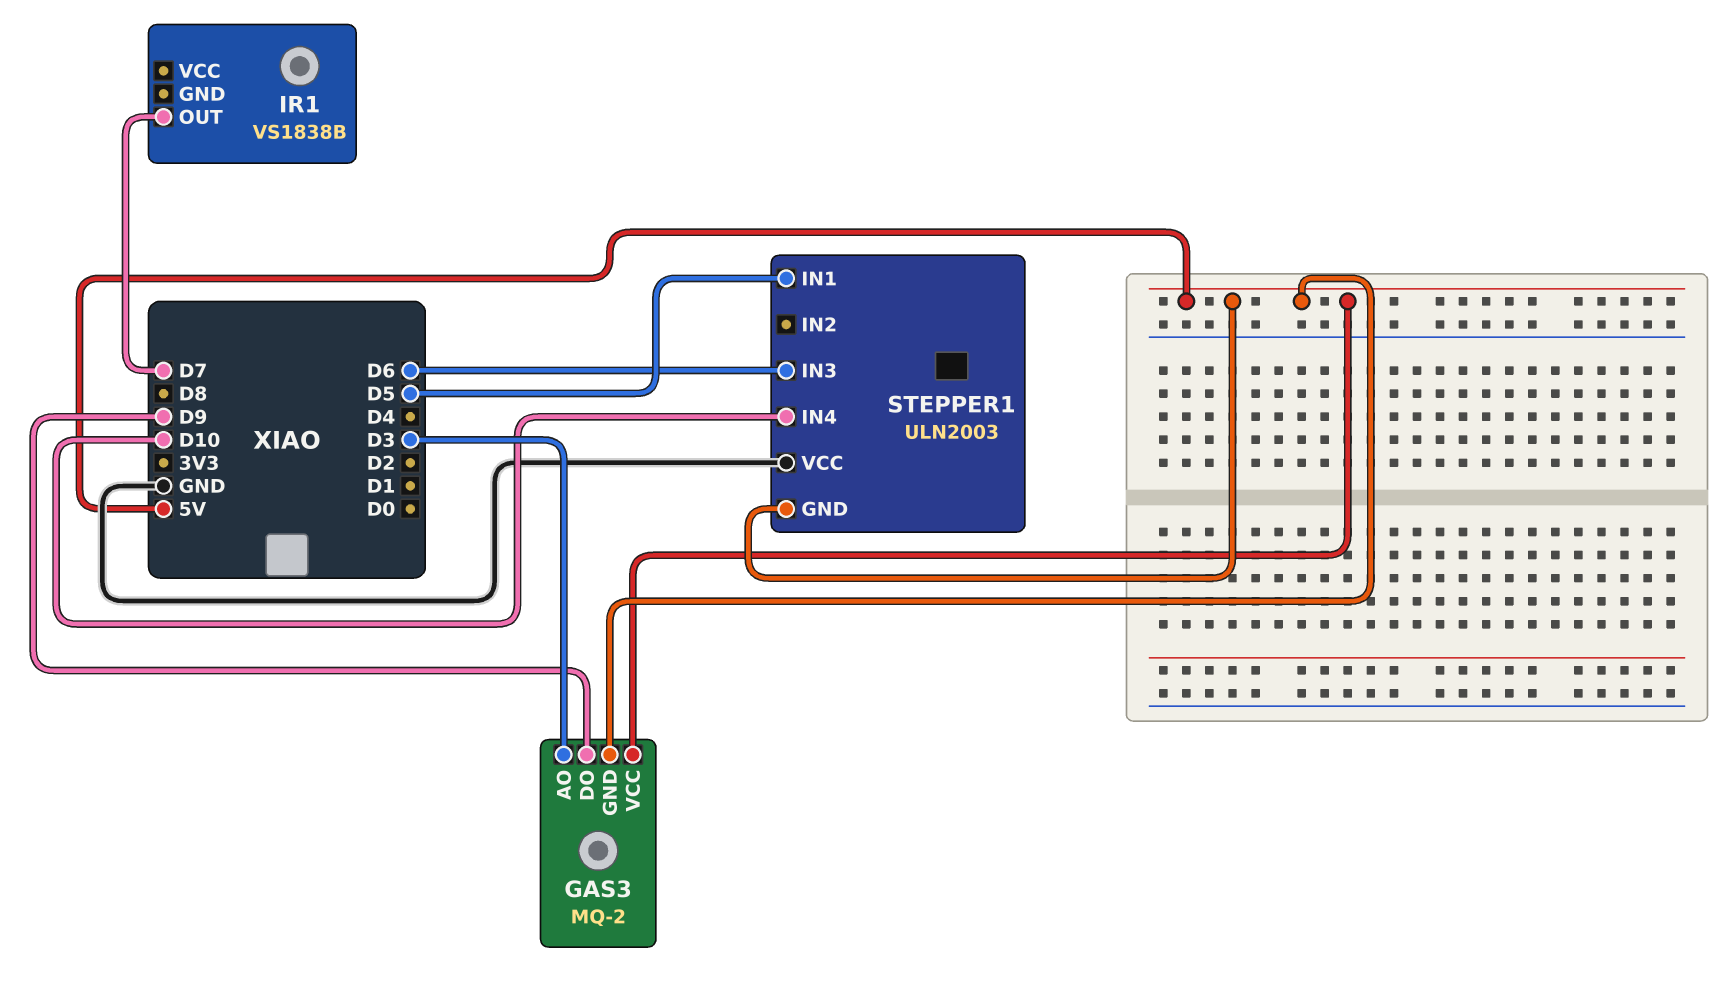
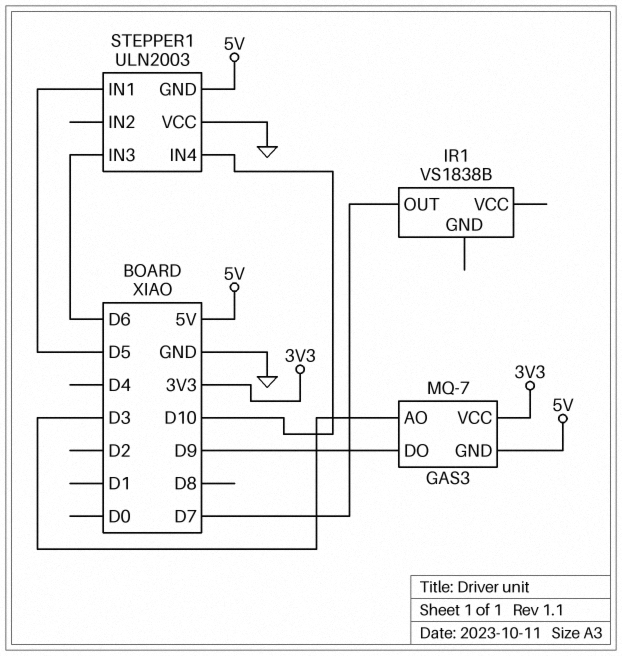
GAS3: MQ-2 -> MQ-7
GAS3 pin VCC: 5V -> 3V3

